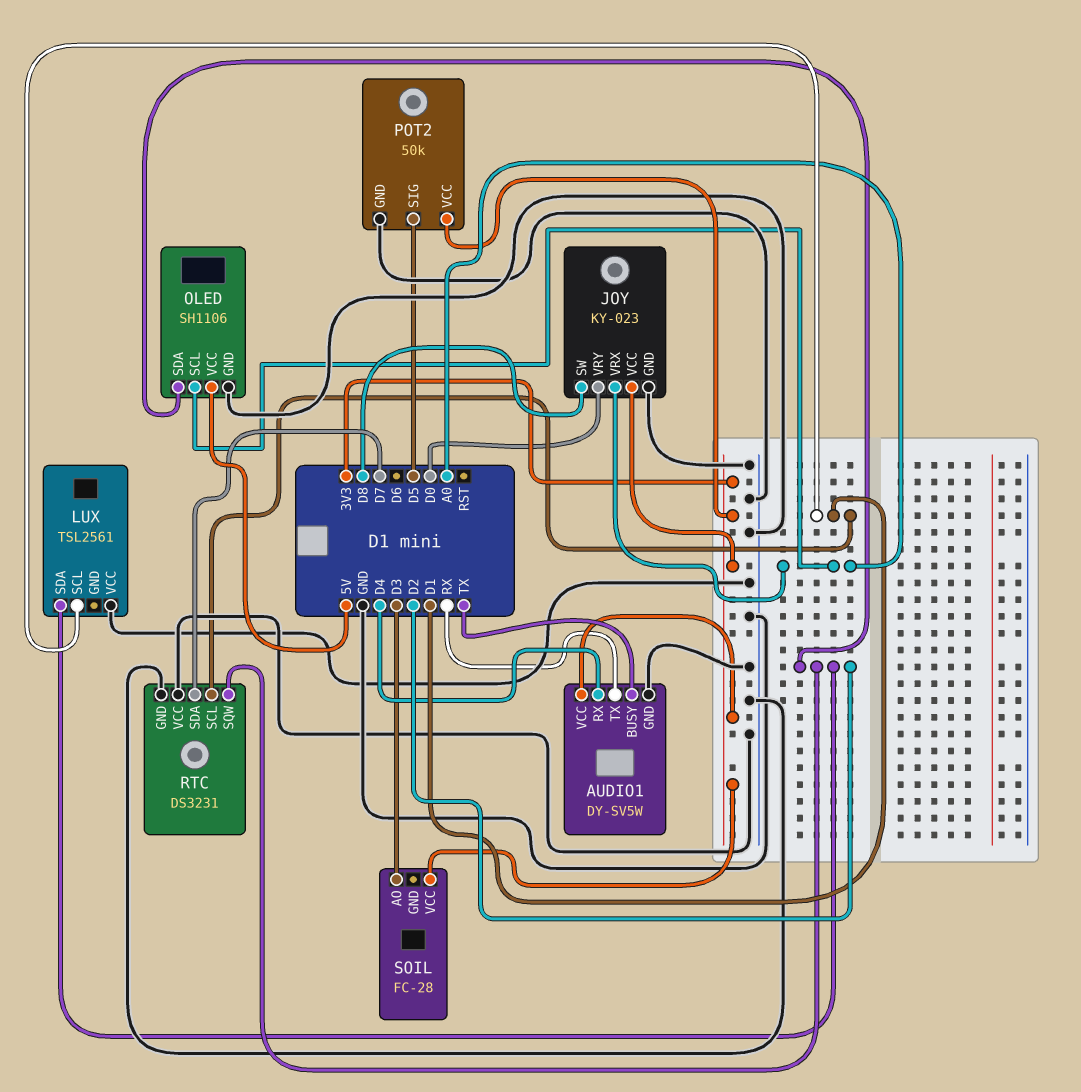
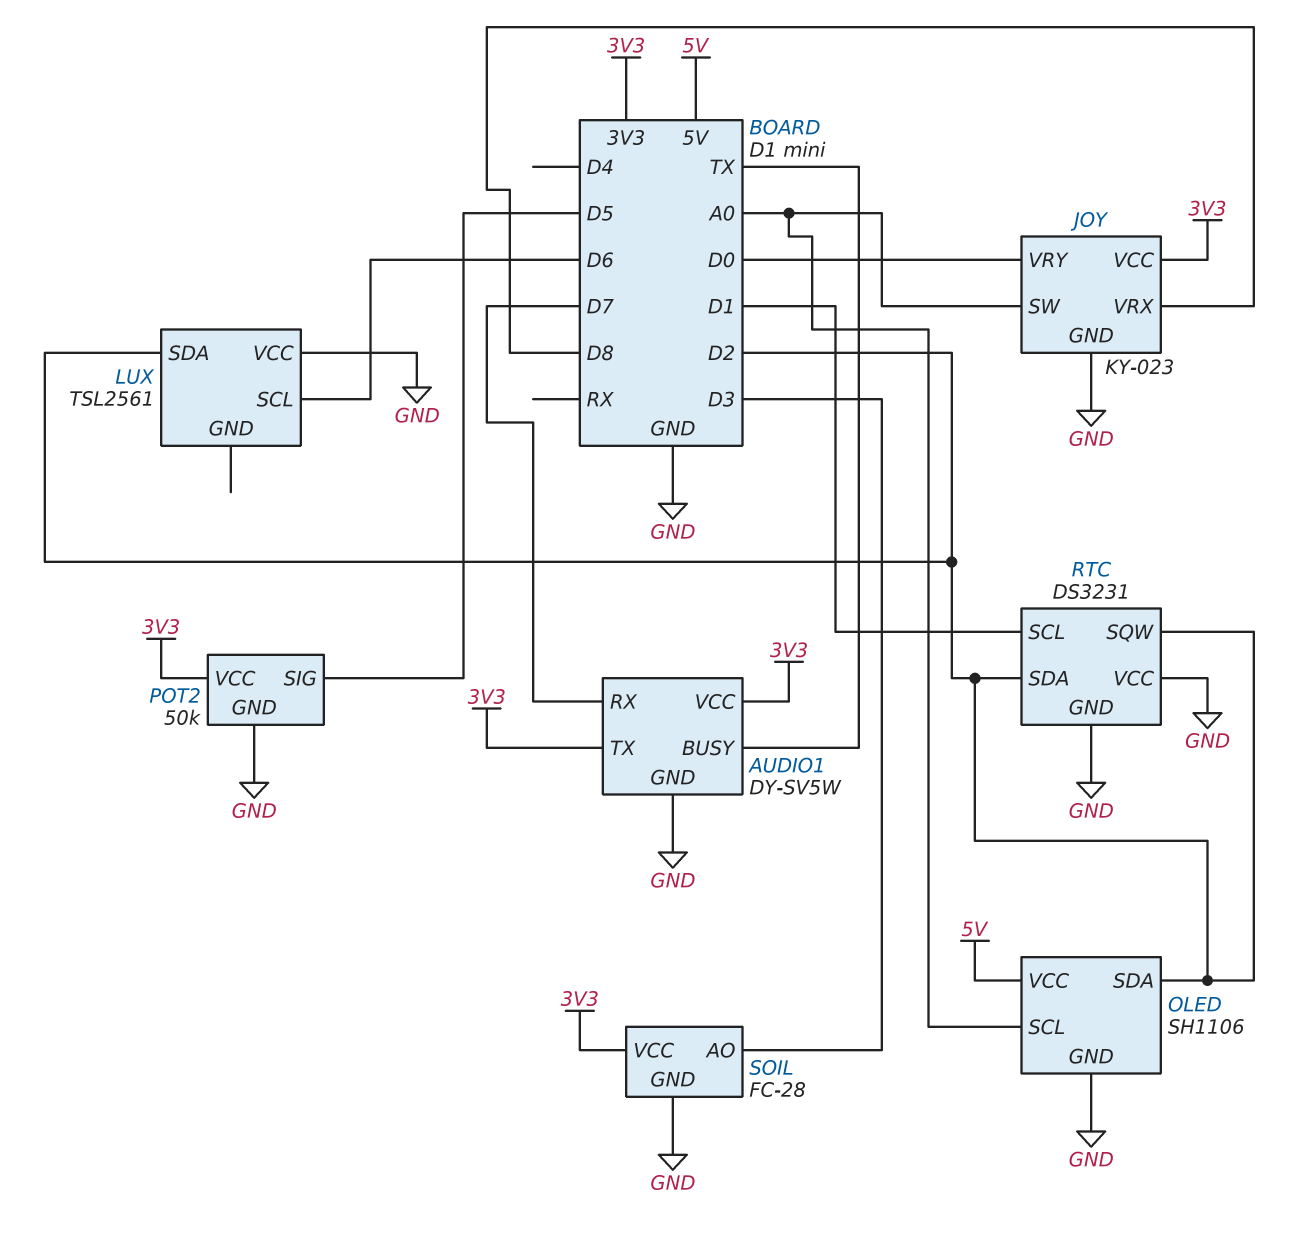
AUDIO1 pin RX: D4 -> D7
AUDIO1 pin TX: RX -> 3V3
JOY pin SW: D8 -> A0
JOY pin VRX: A0 -> D8
LUX pin SCL: D1 -> D6
RTC pin SDA: D7 -> D2
SOIL pin GND: none -> GND

